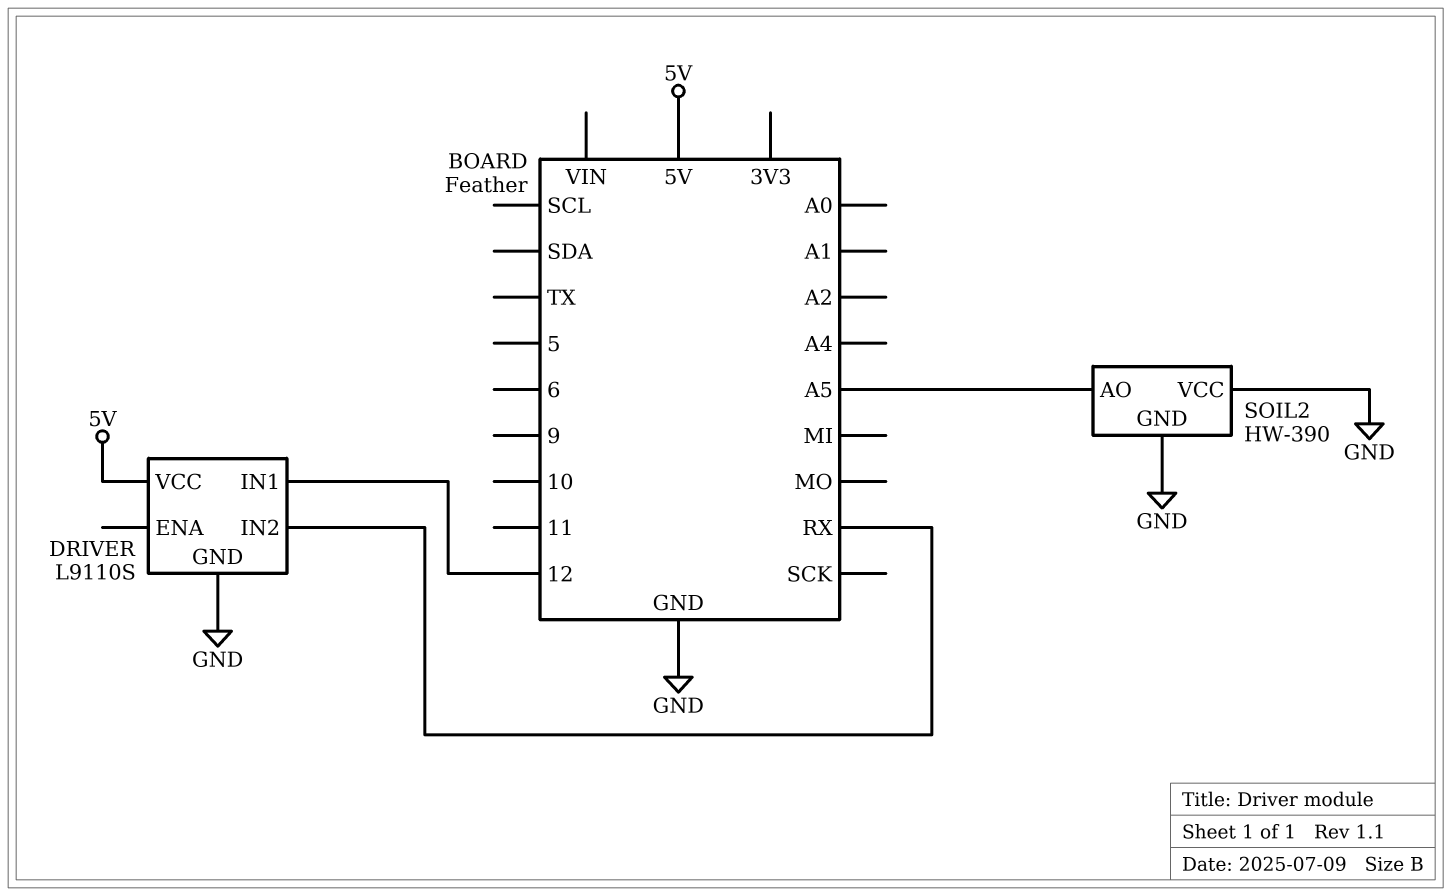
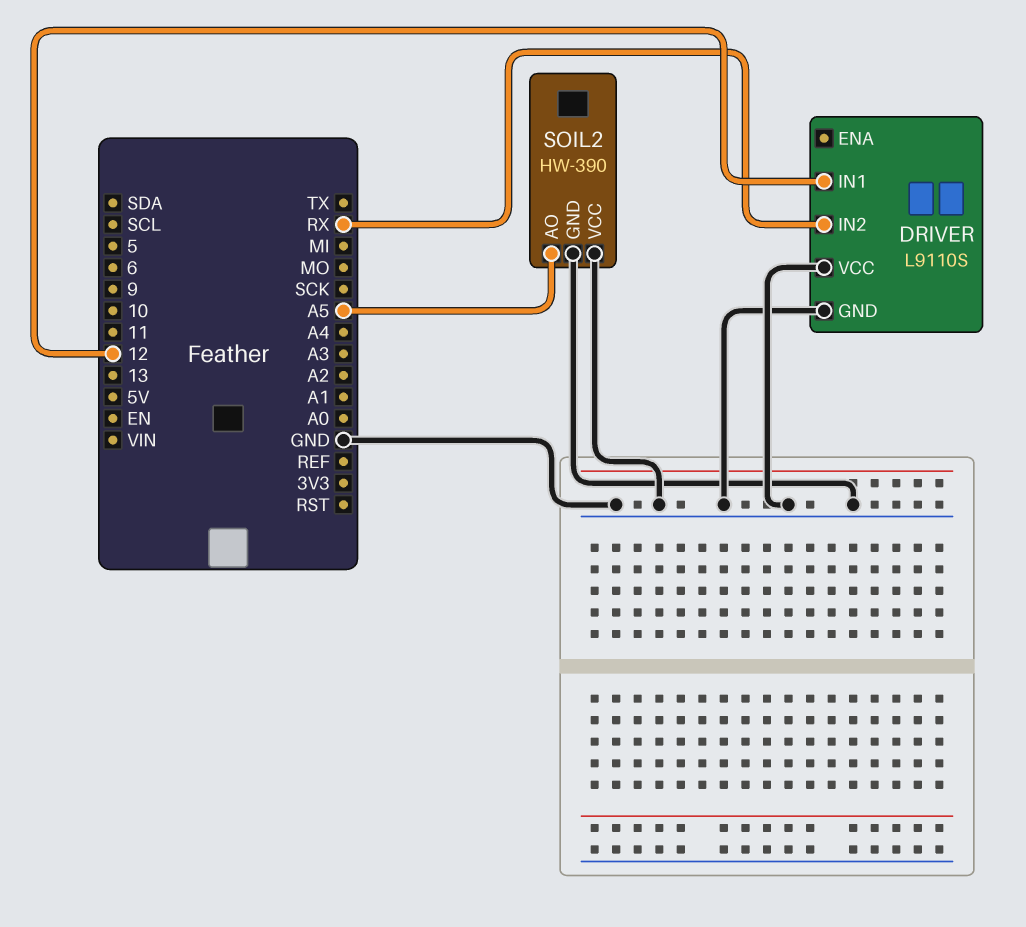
DRIVER pin VCC: 5V -> GND

